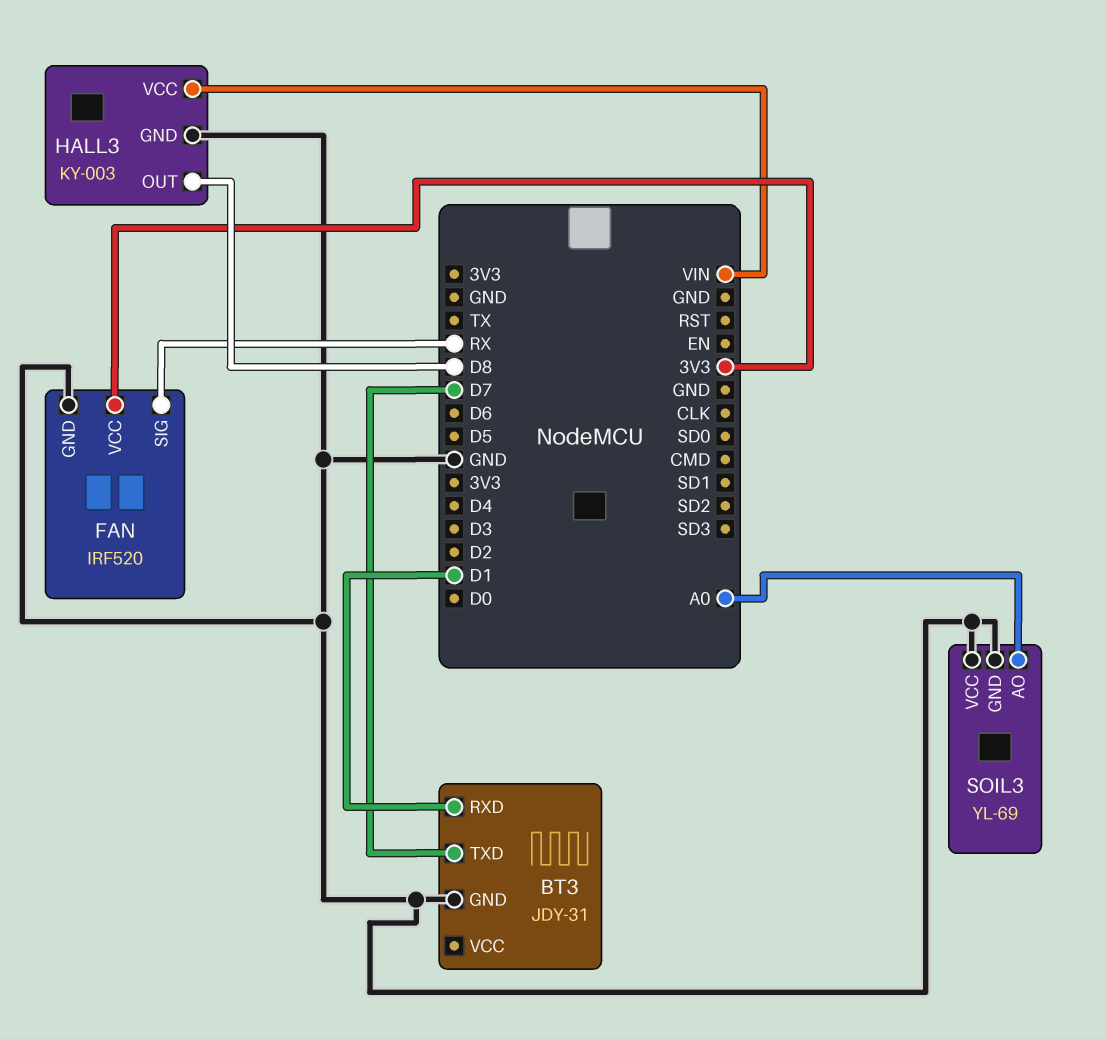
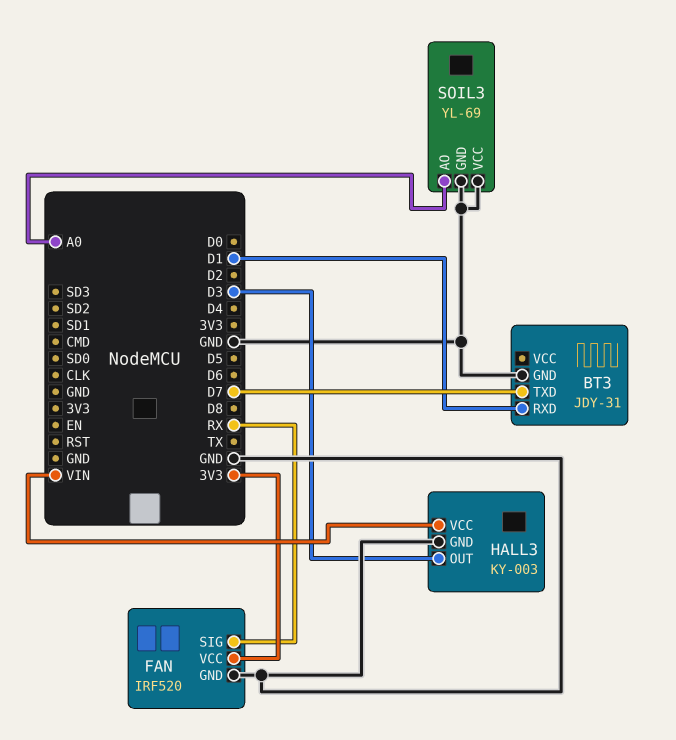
HALL3 pin OUT: D8 -> D3

